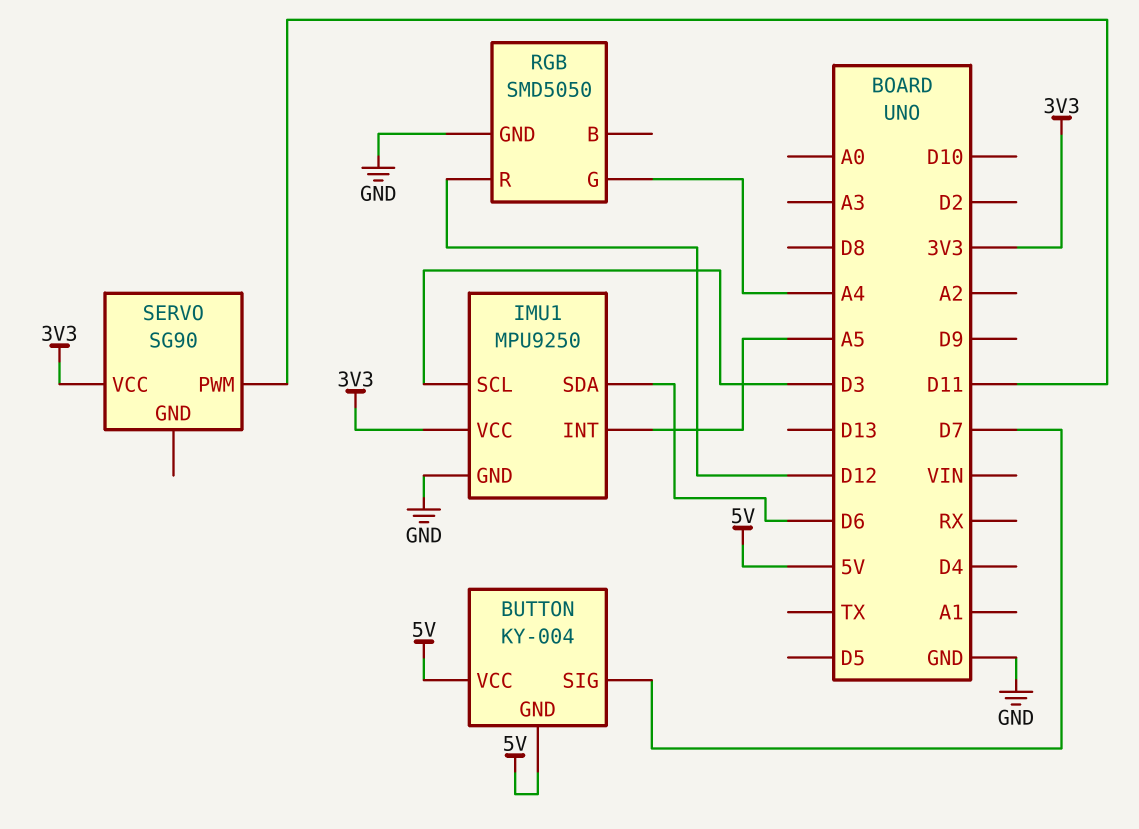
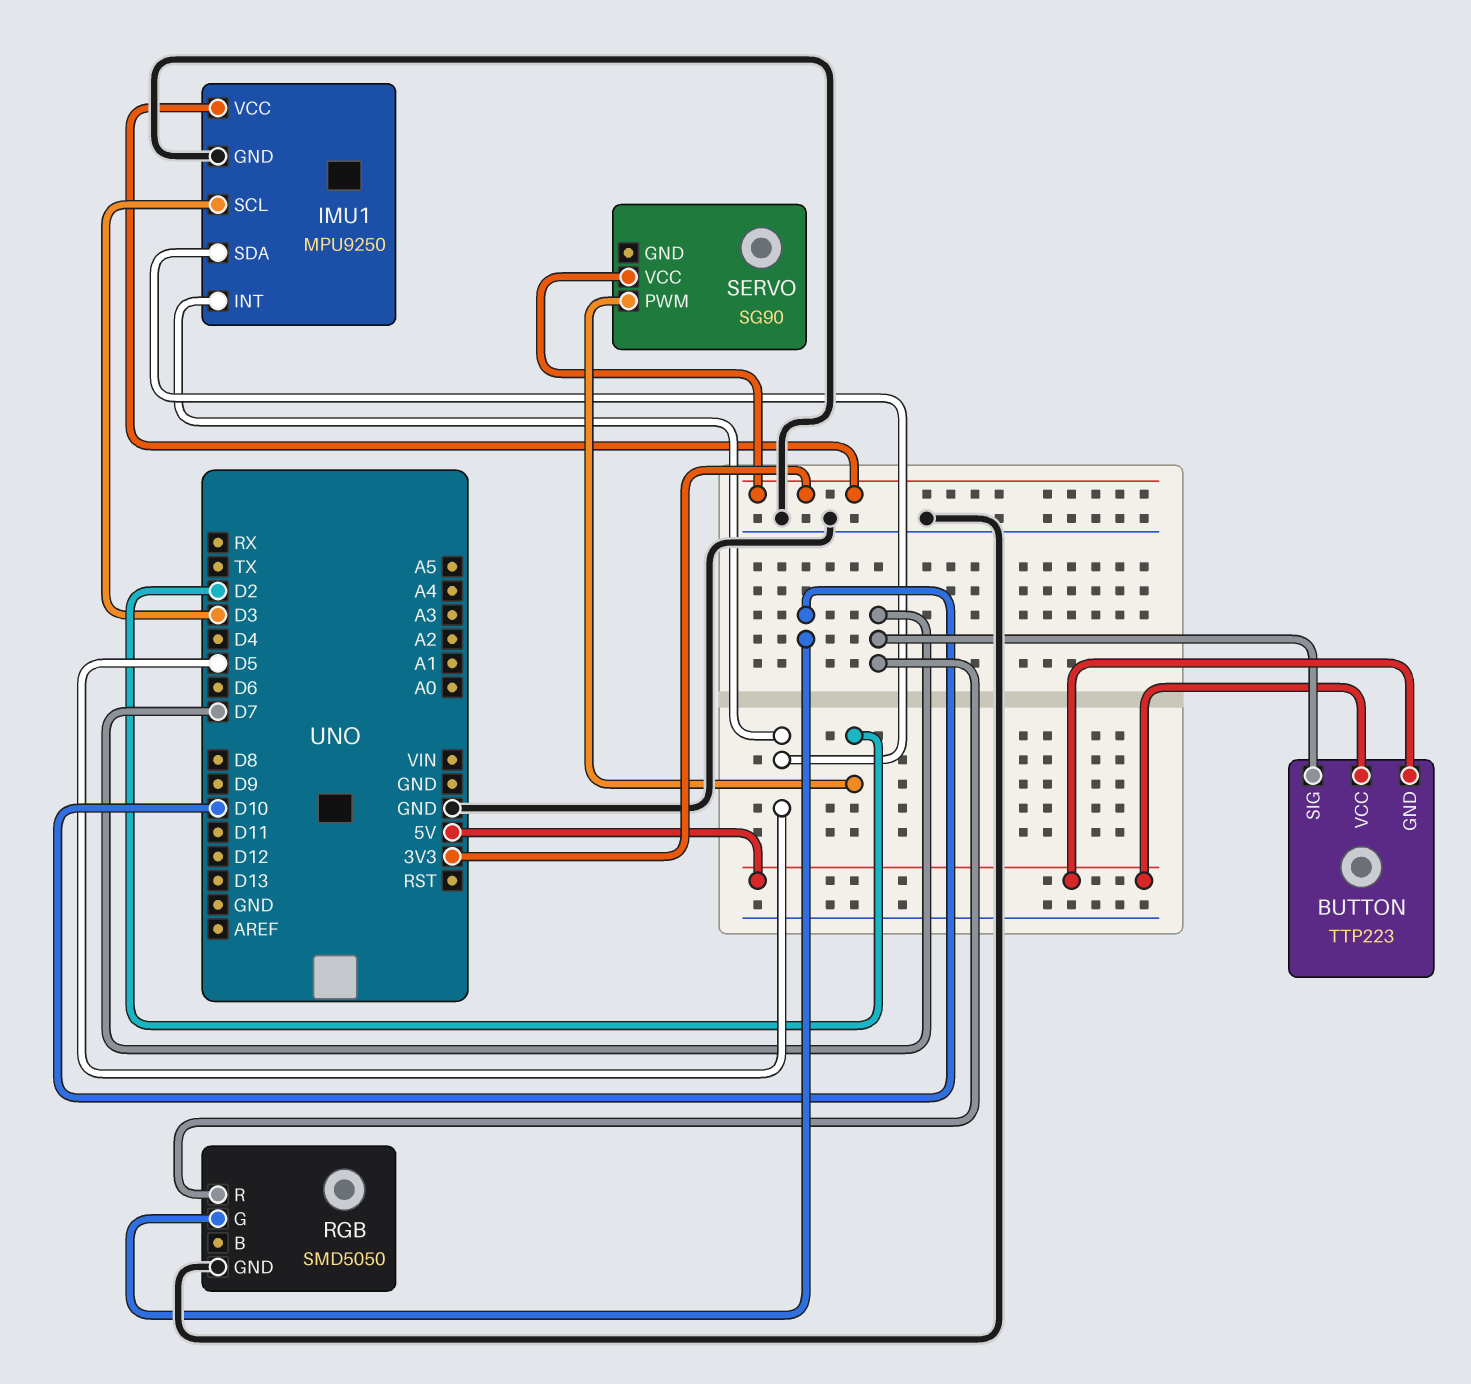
BUTTON: KY-004 -> TTP223
IMU1 pin INT: A5 -> D5
IMU1 pin SDA: D6 -> D5
RGB pin G: A4 -> D10
RGB pin R: D12 -> D7
SERVO pin PWM: D11 -> D2

